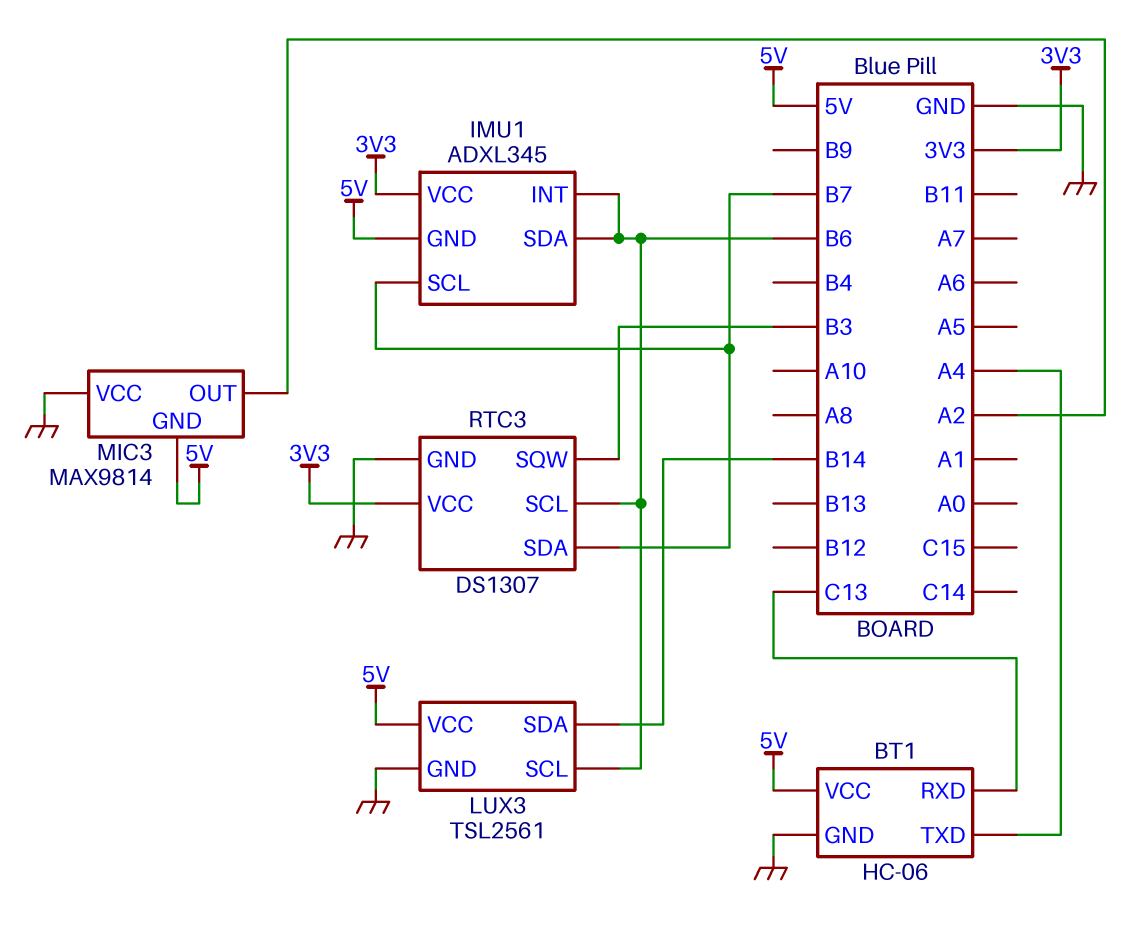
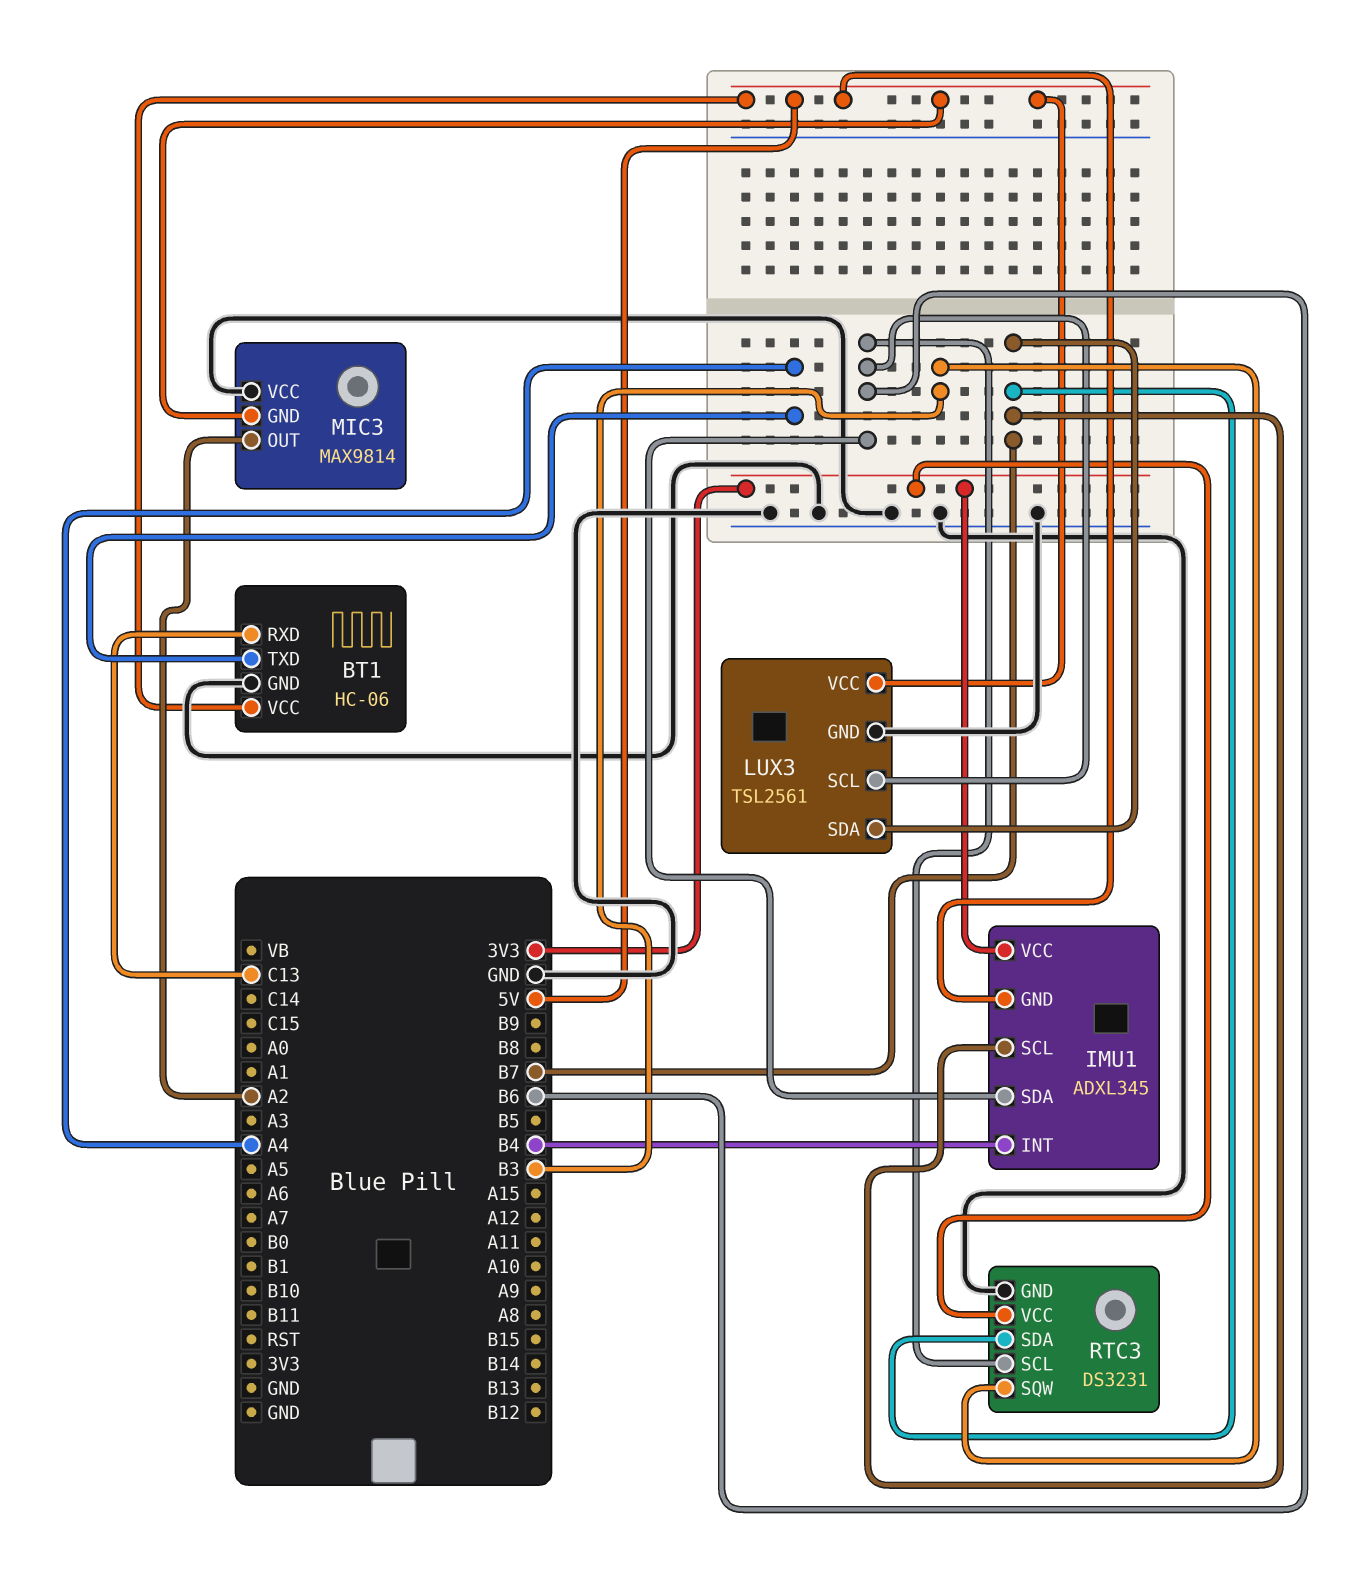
IMU1 pin INT: B6 -> B4
LUX3 pin SDA: B14 -> B7
RTC3: DS1307 -> DS3231

